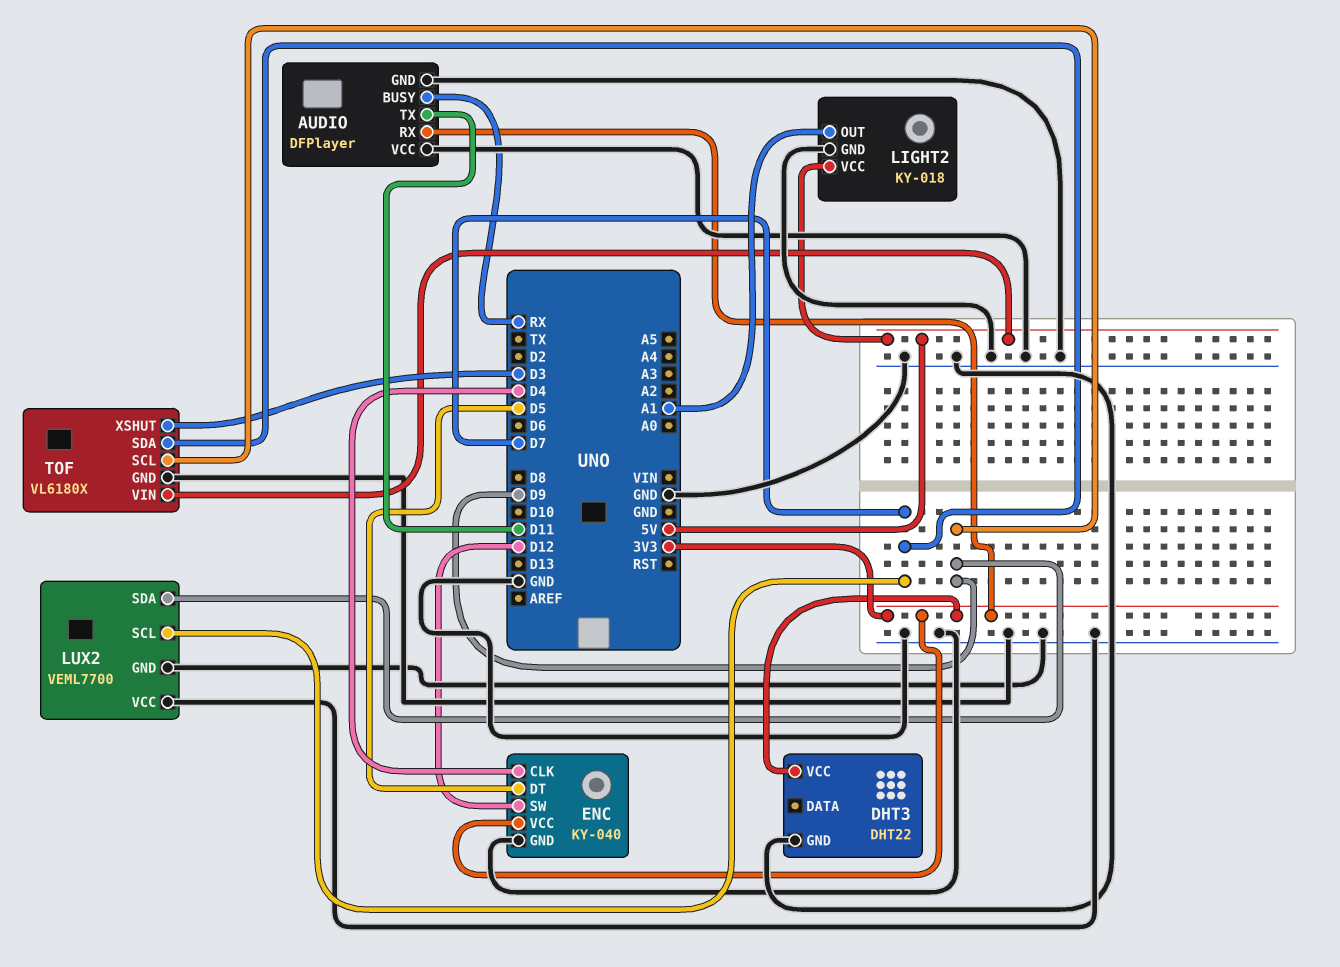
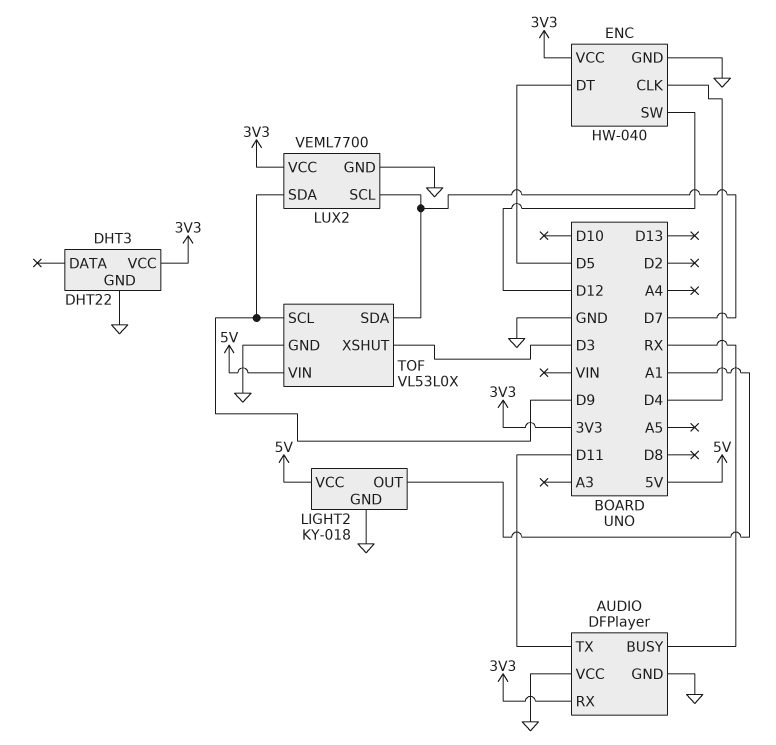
ENC: KY-040 -> HW-040
LUX2 pin VCC: GND -> 3V3
TOF: VL6180X -> VL53L0X

